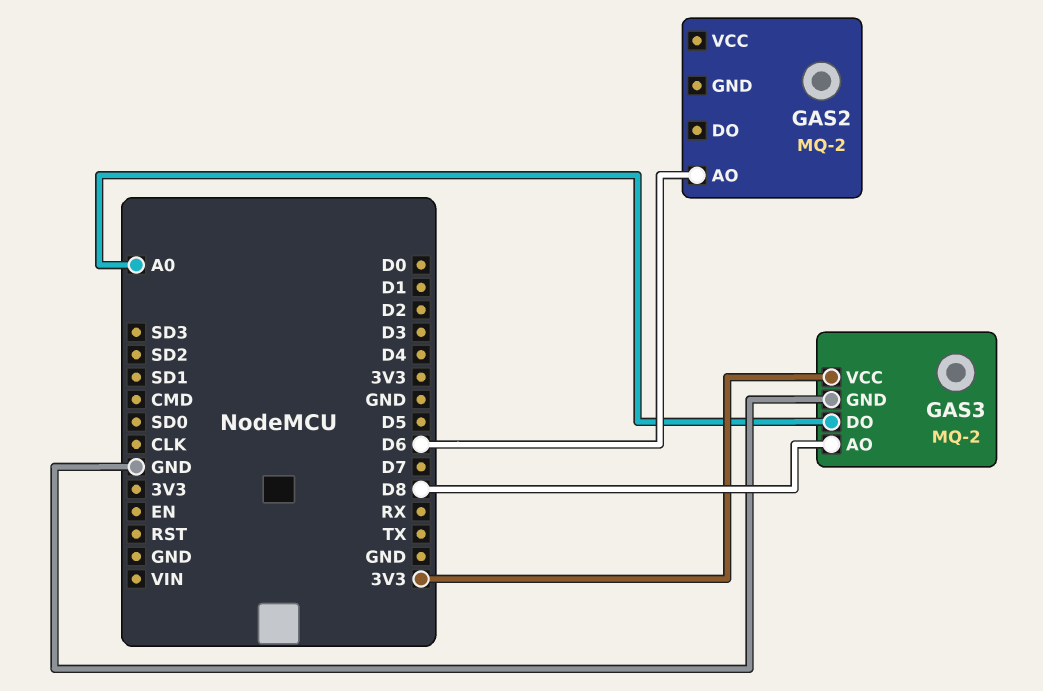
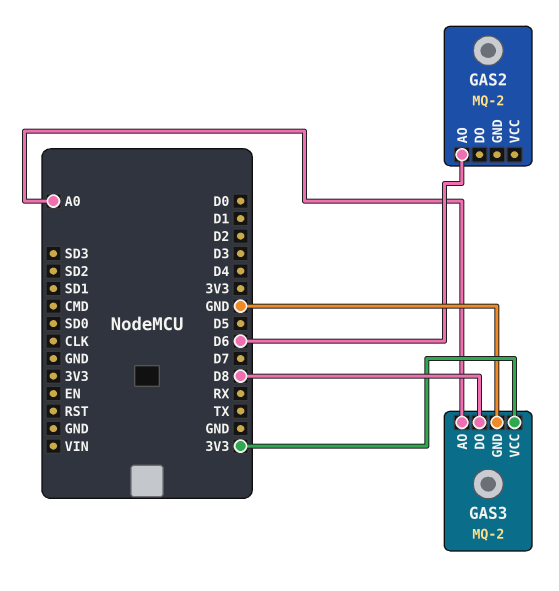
GAS3 pin AO: D8 -> A0
GAS3 pin DO: A0 -> D8

